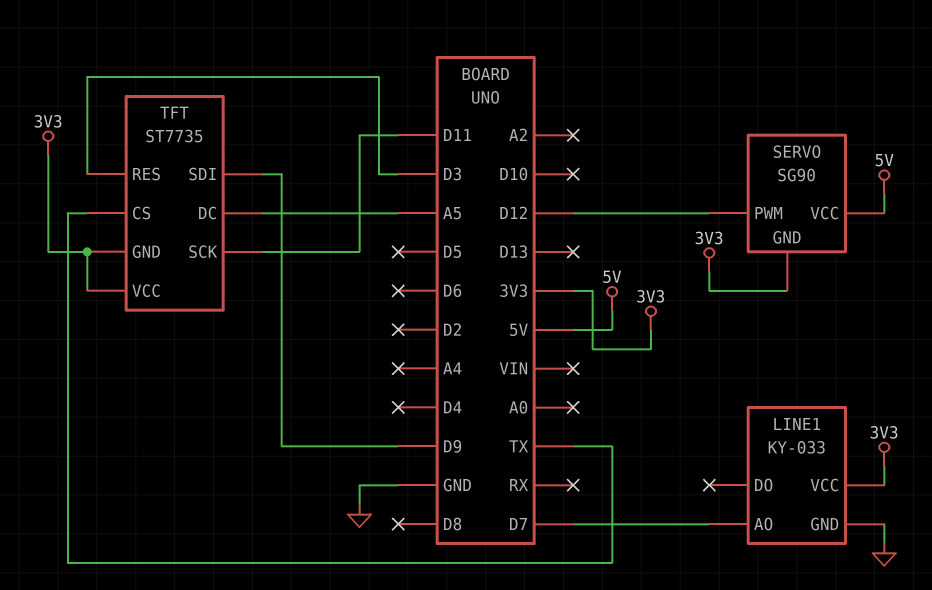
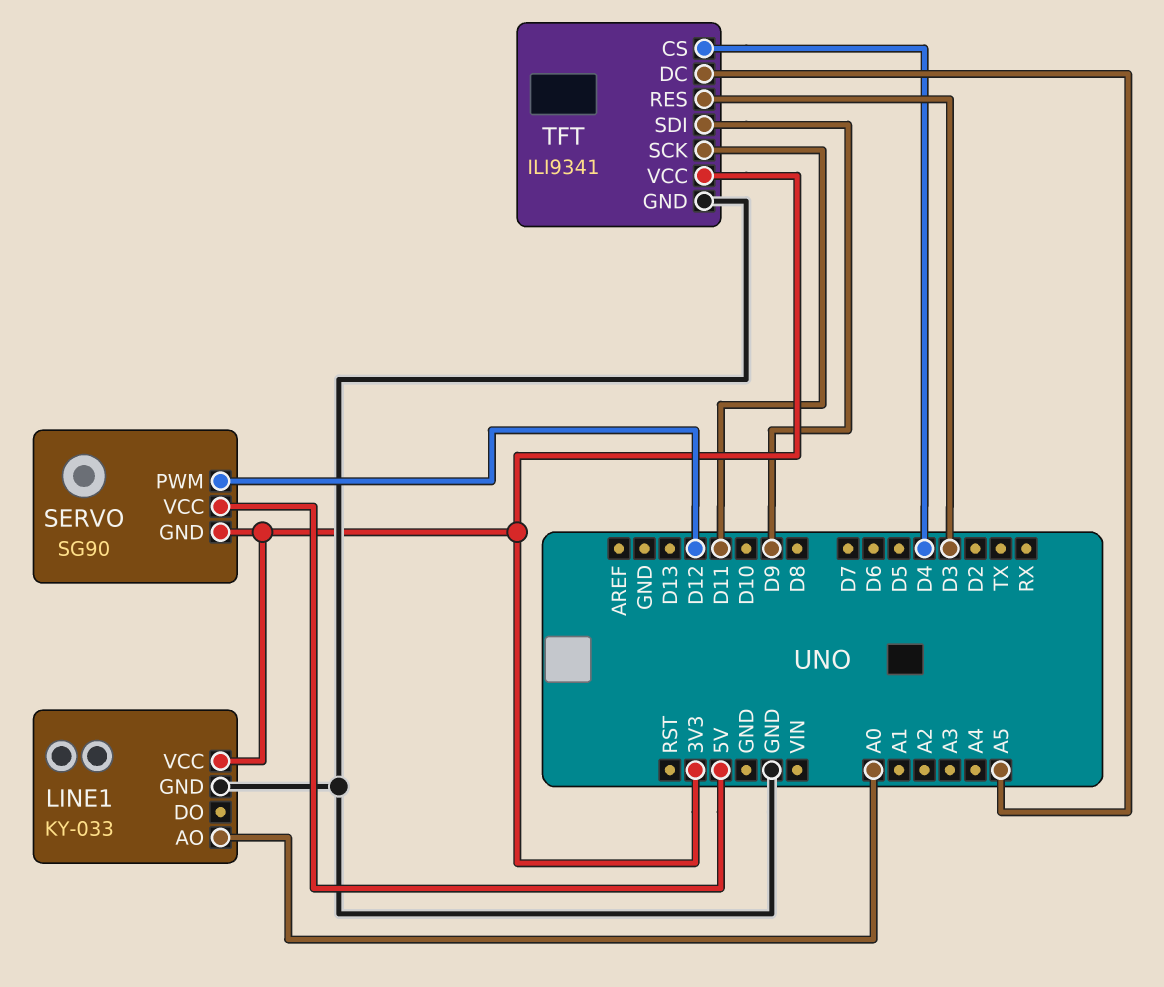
LINE1 pin AO: D7 -> A0
TFT: ST7735 -> ILI9341
TFT pin CS: TX -> D4
TFT pin GND: 3V3 -> GND

